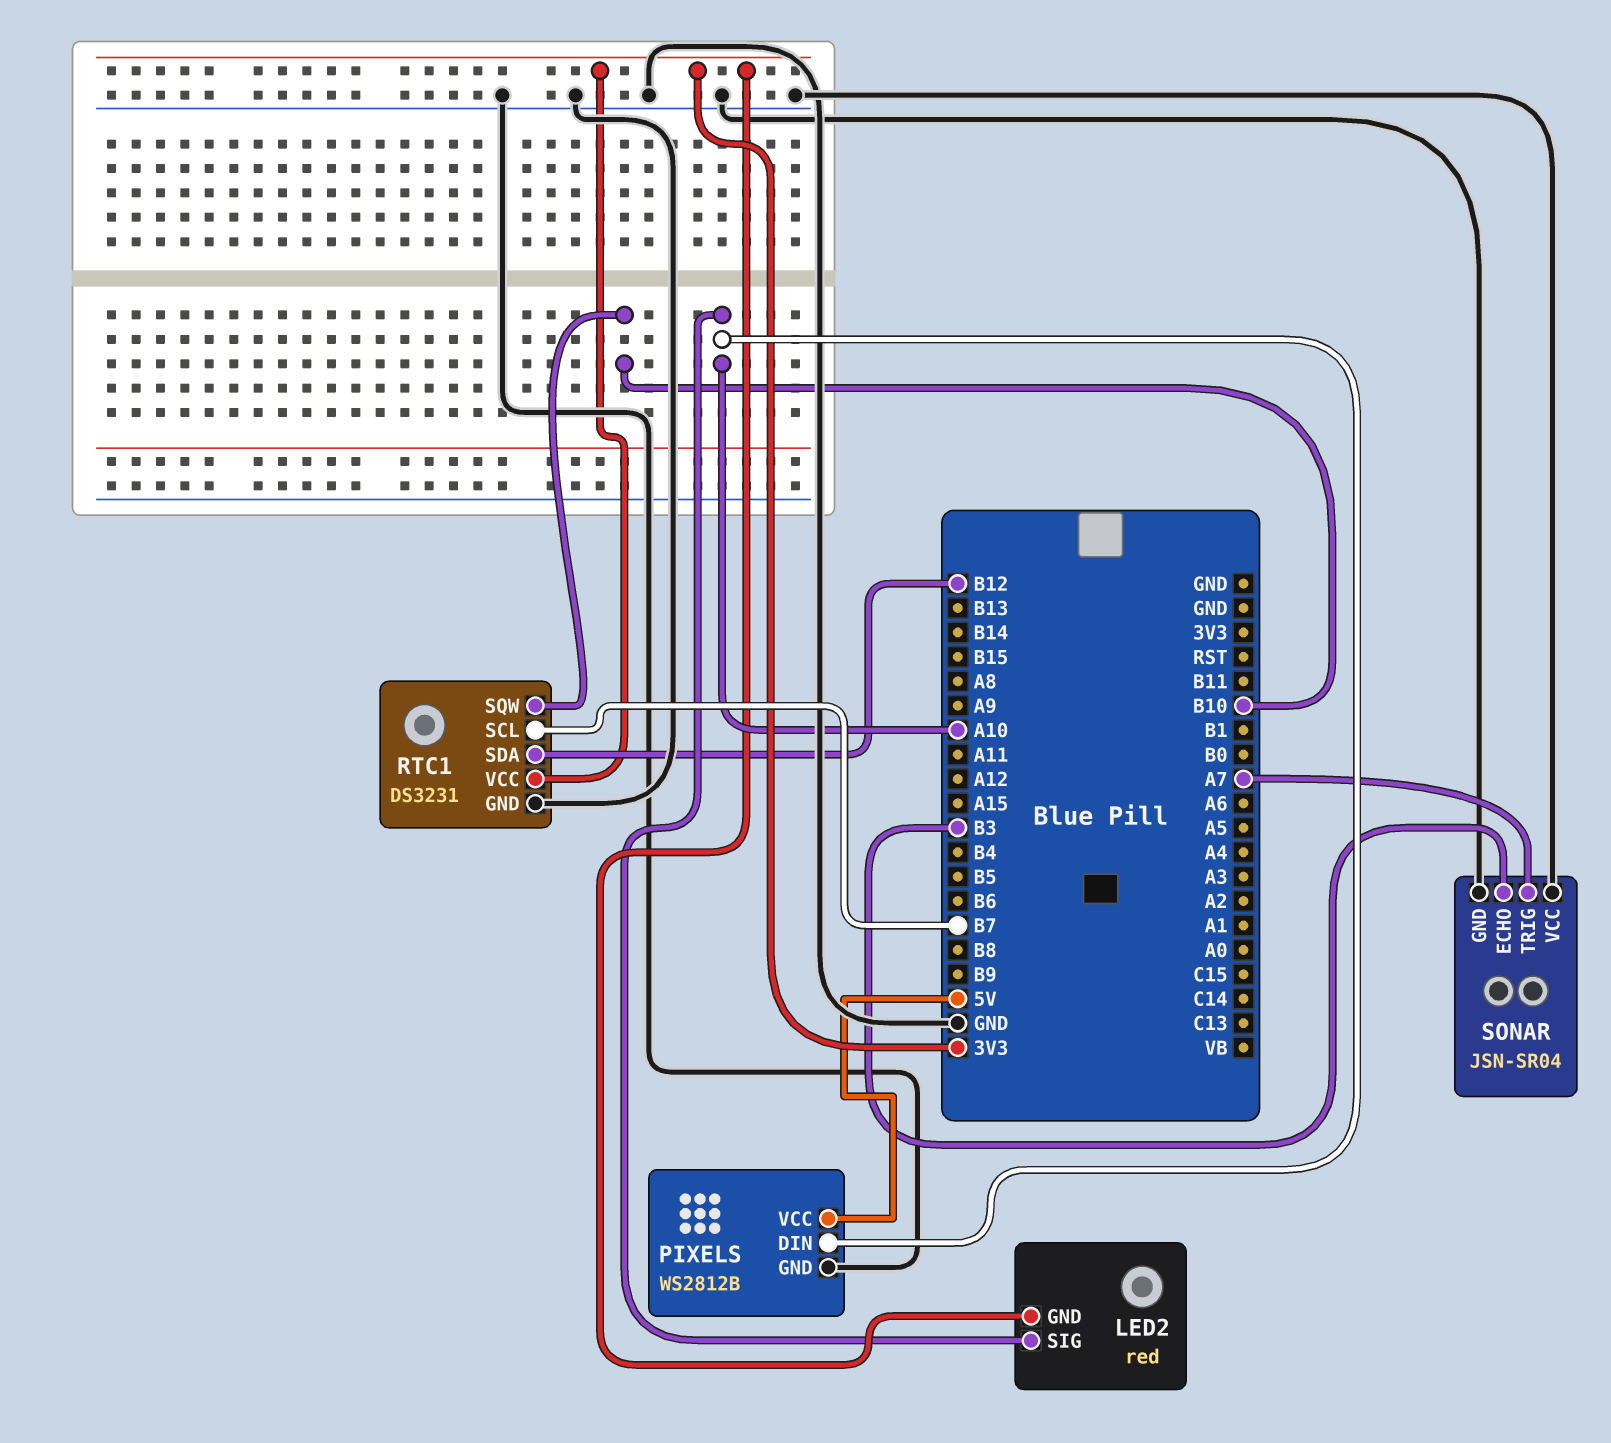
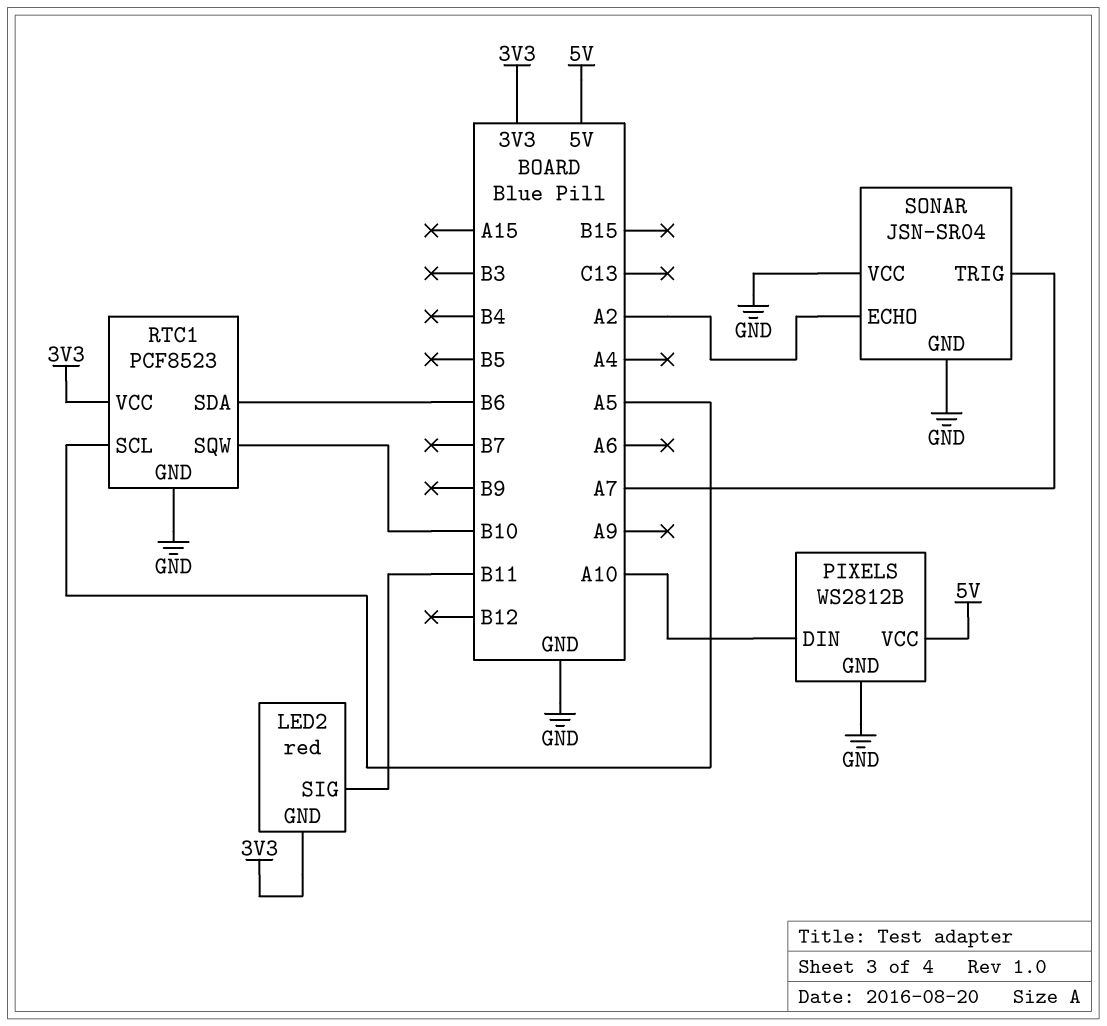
LED2 pin SIG: A10 -> B11
RTC1: DS3231 -> PCF8523
RTC1 pin SCL: B7 -> A5
RTC1 pin SDA: B12 -> B6
SONAR pin ECHO: B3 -> A2

